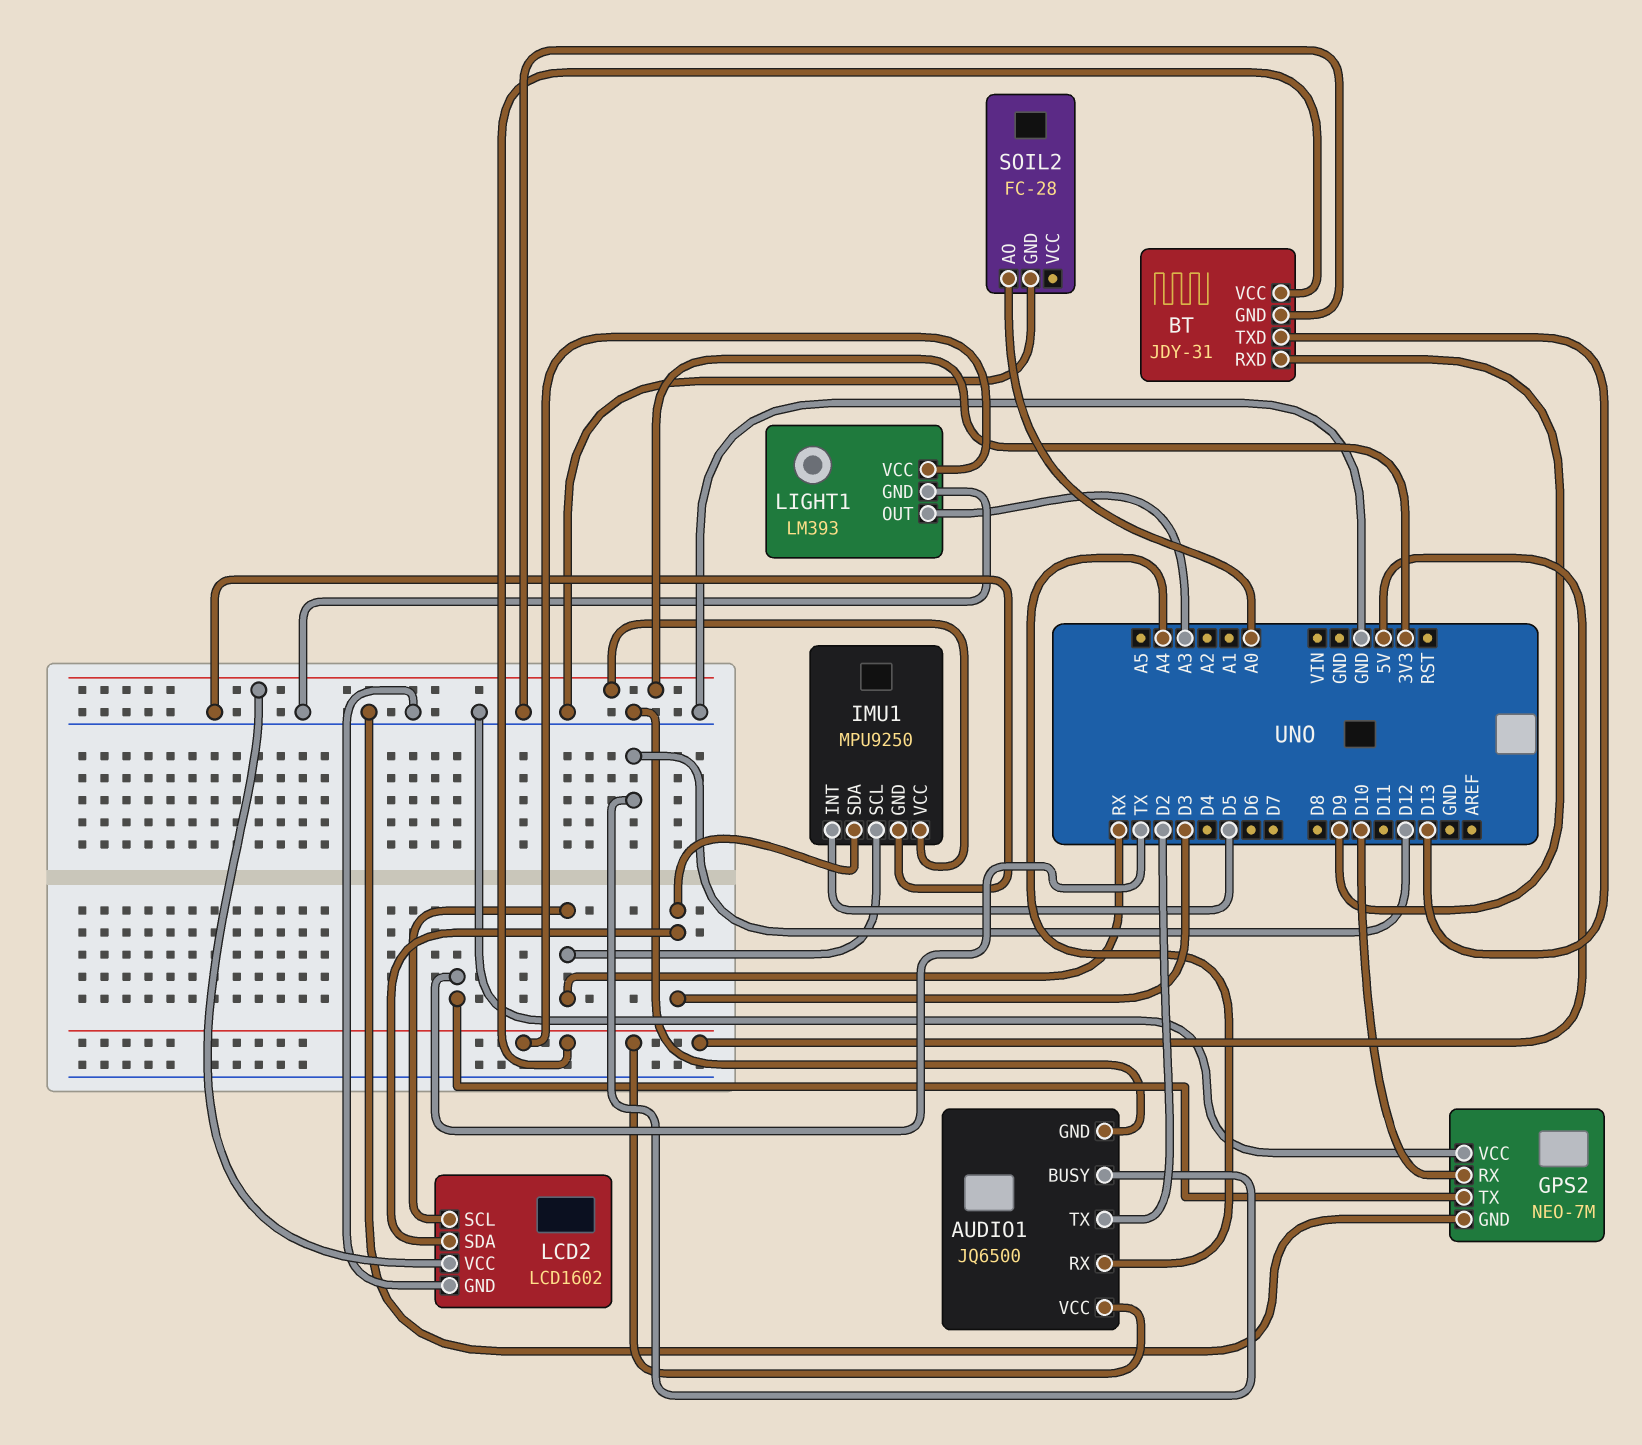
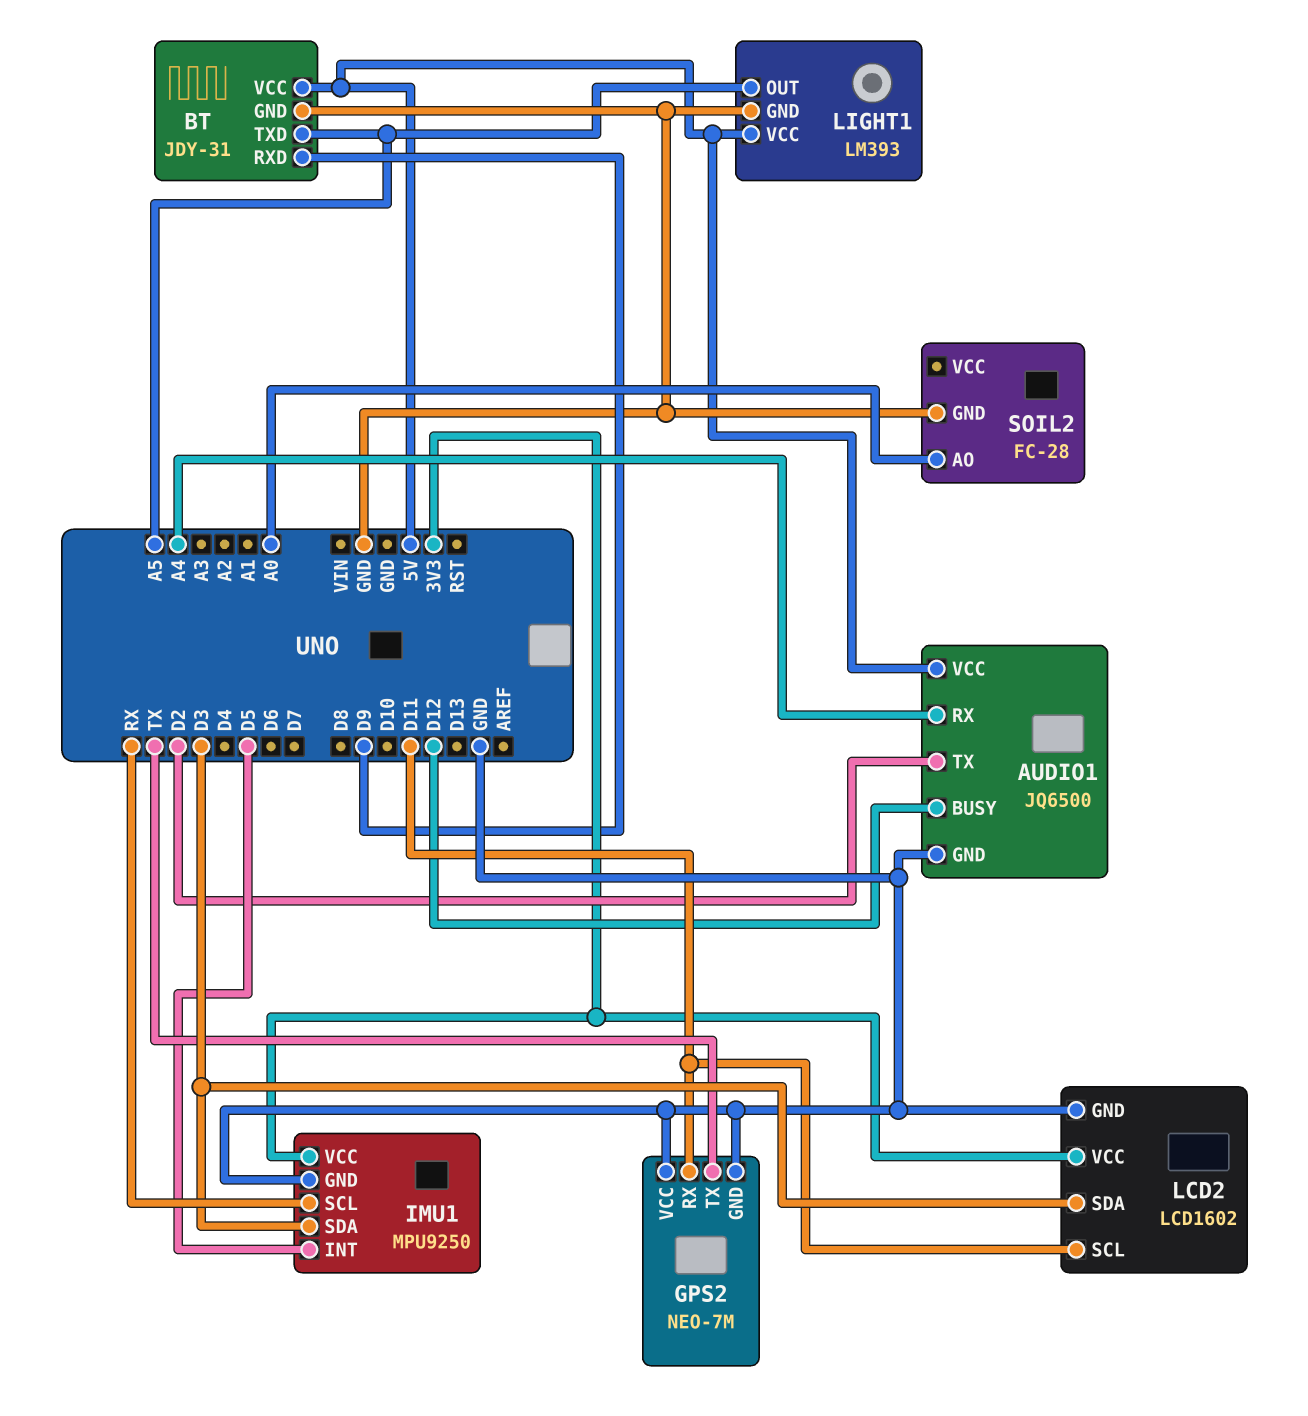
BT pin TXD: D13 -> A5
GPS2 pin RX: D10 -> D11
LCD2 pin SCL: RX -> D11
LIGHT1 pin OUT: A3 -> A5

